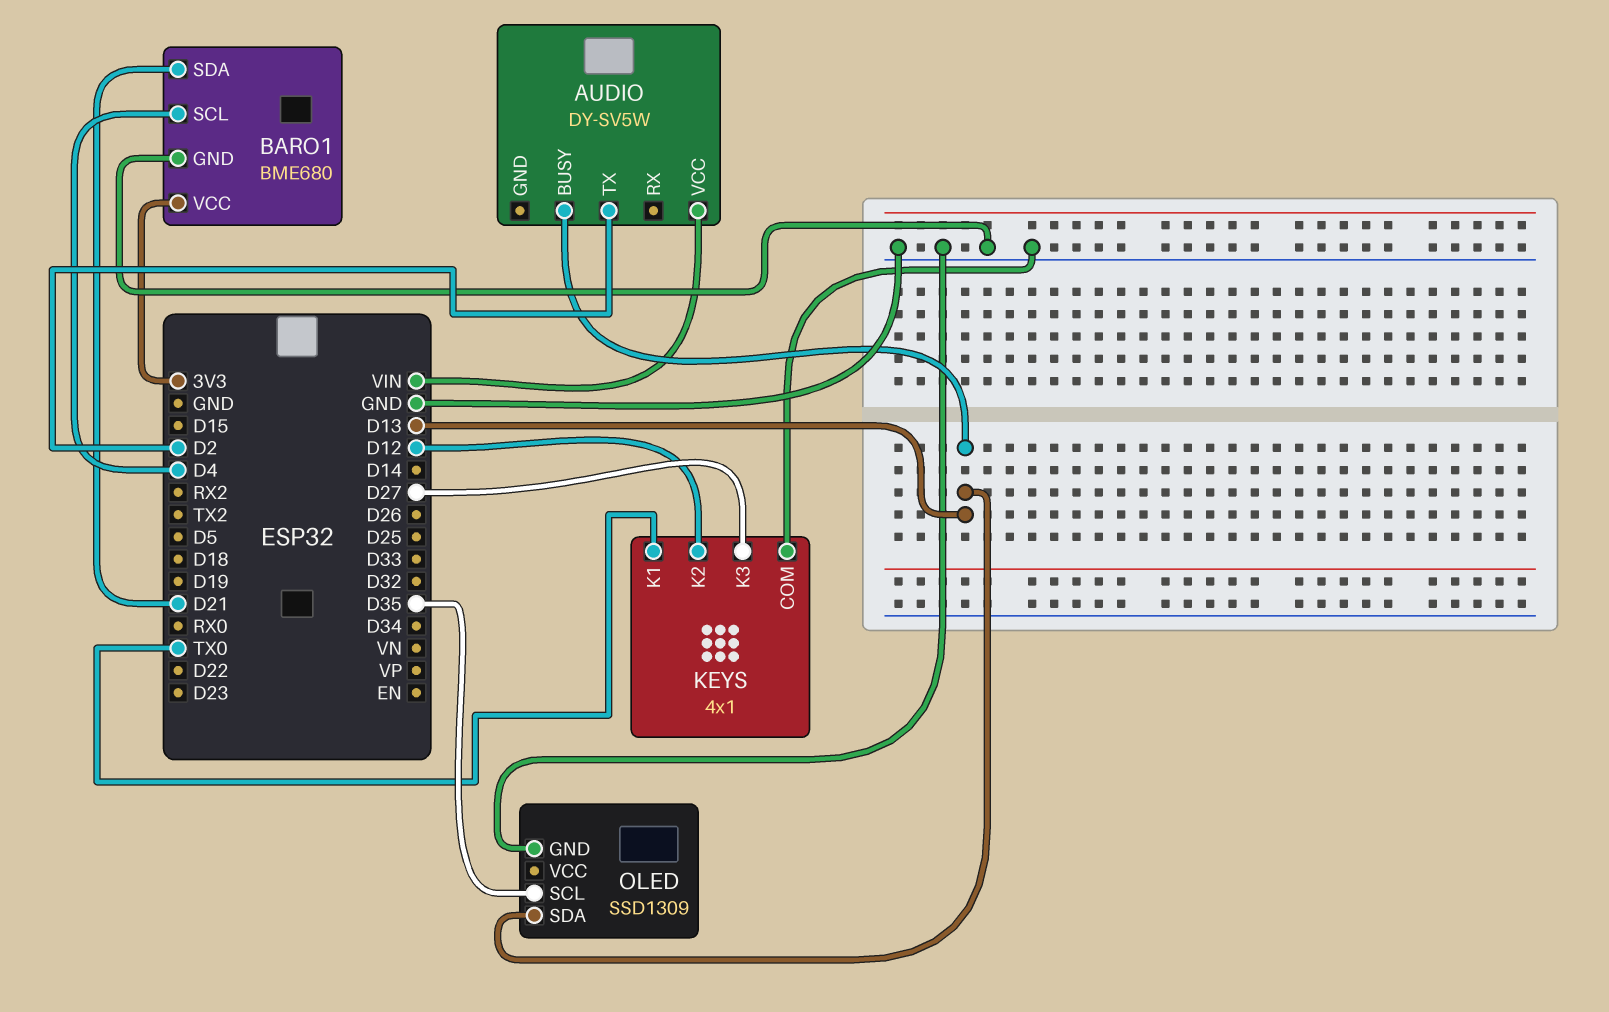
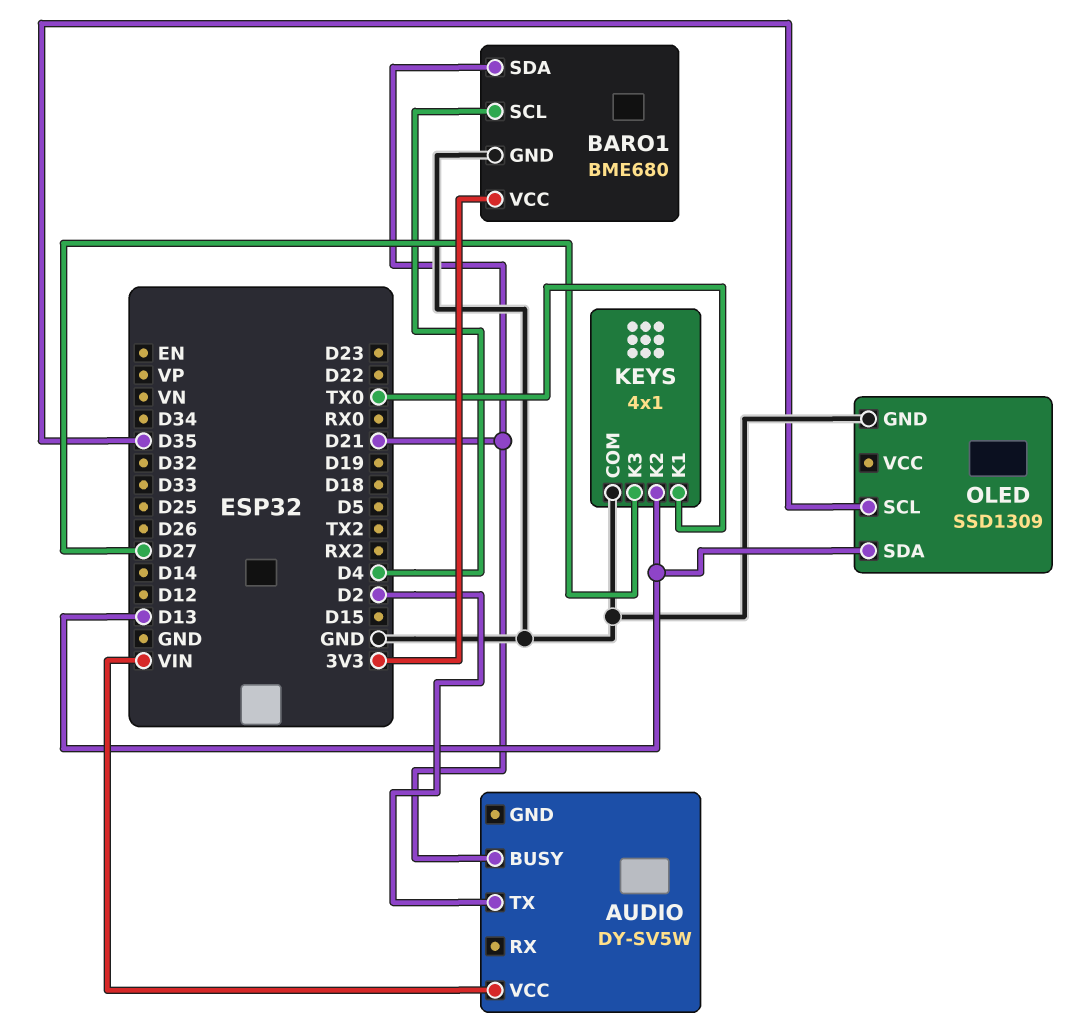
AUDIO pin BUSY: D13 -> D21
KEYS pin K2: D12 -> D13

